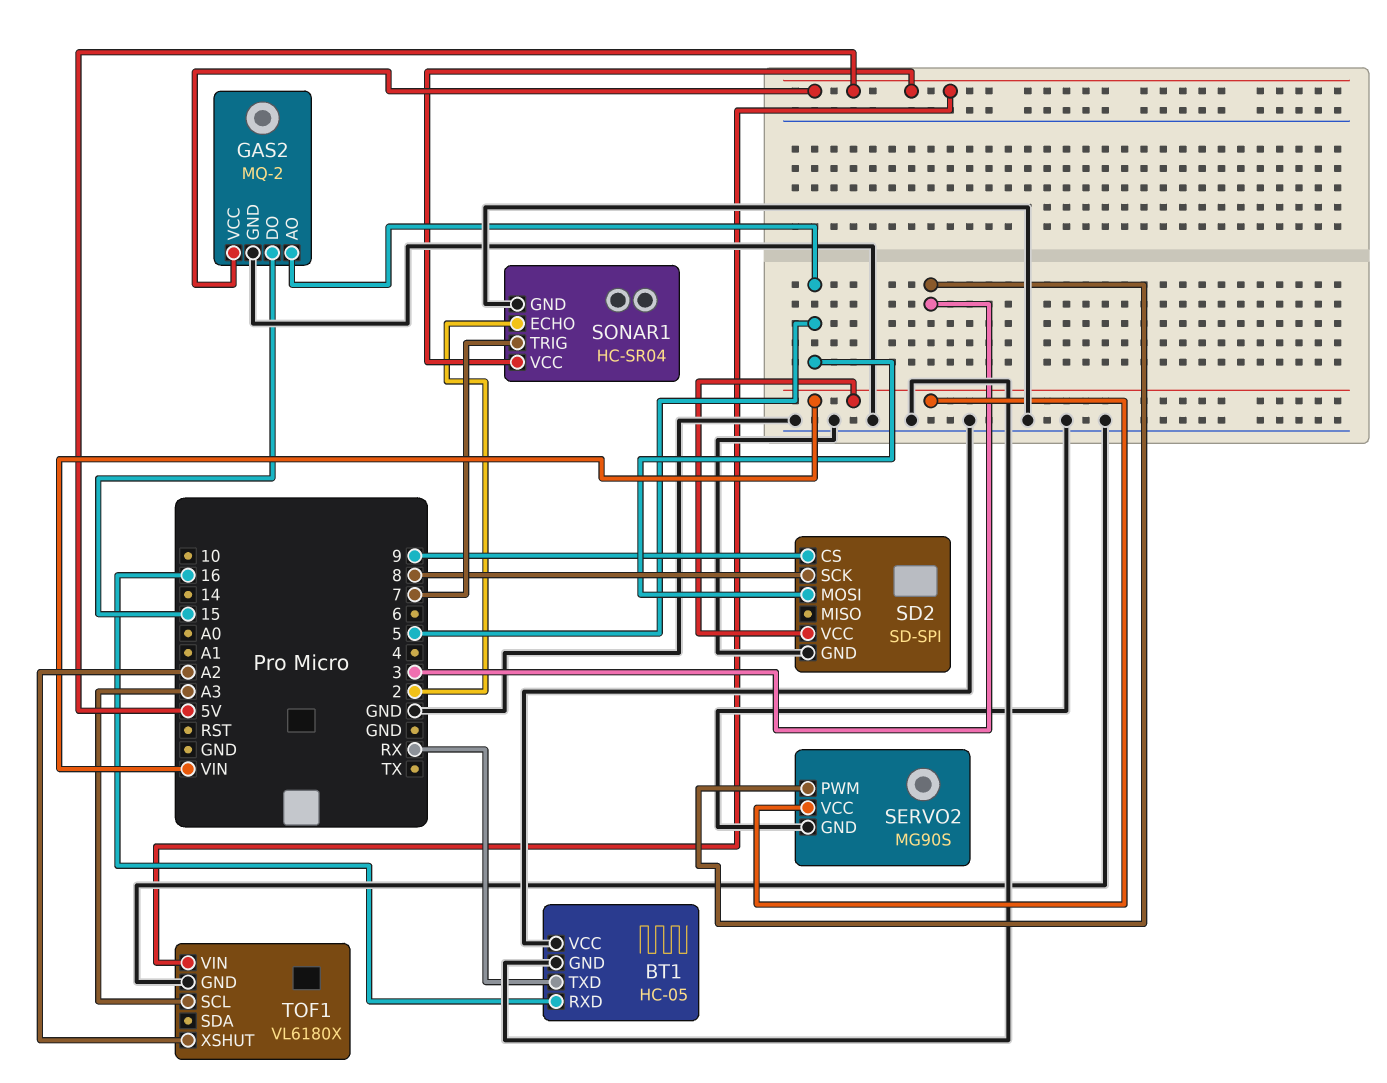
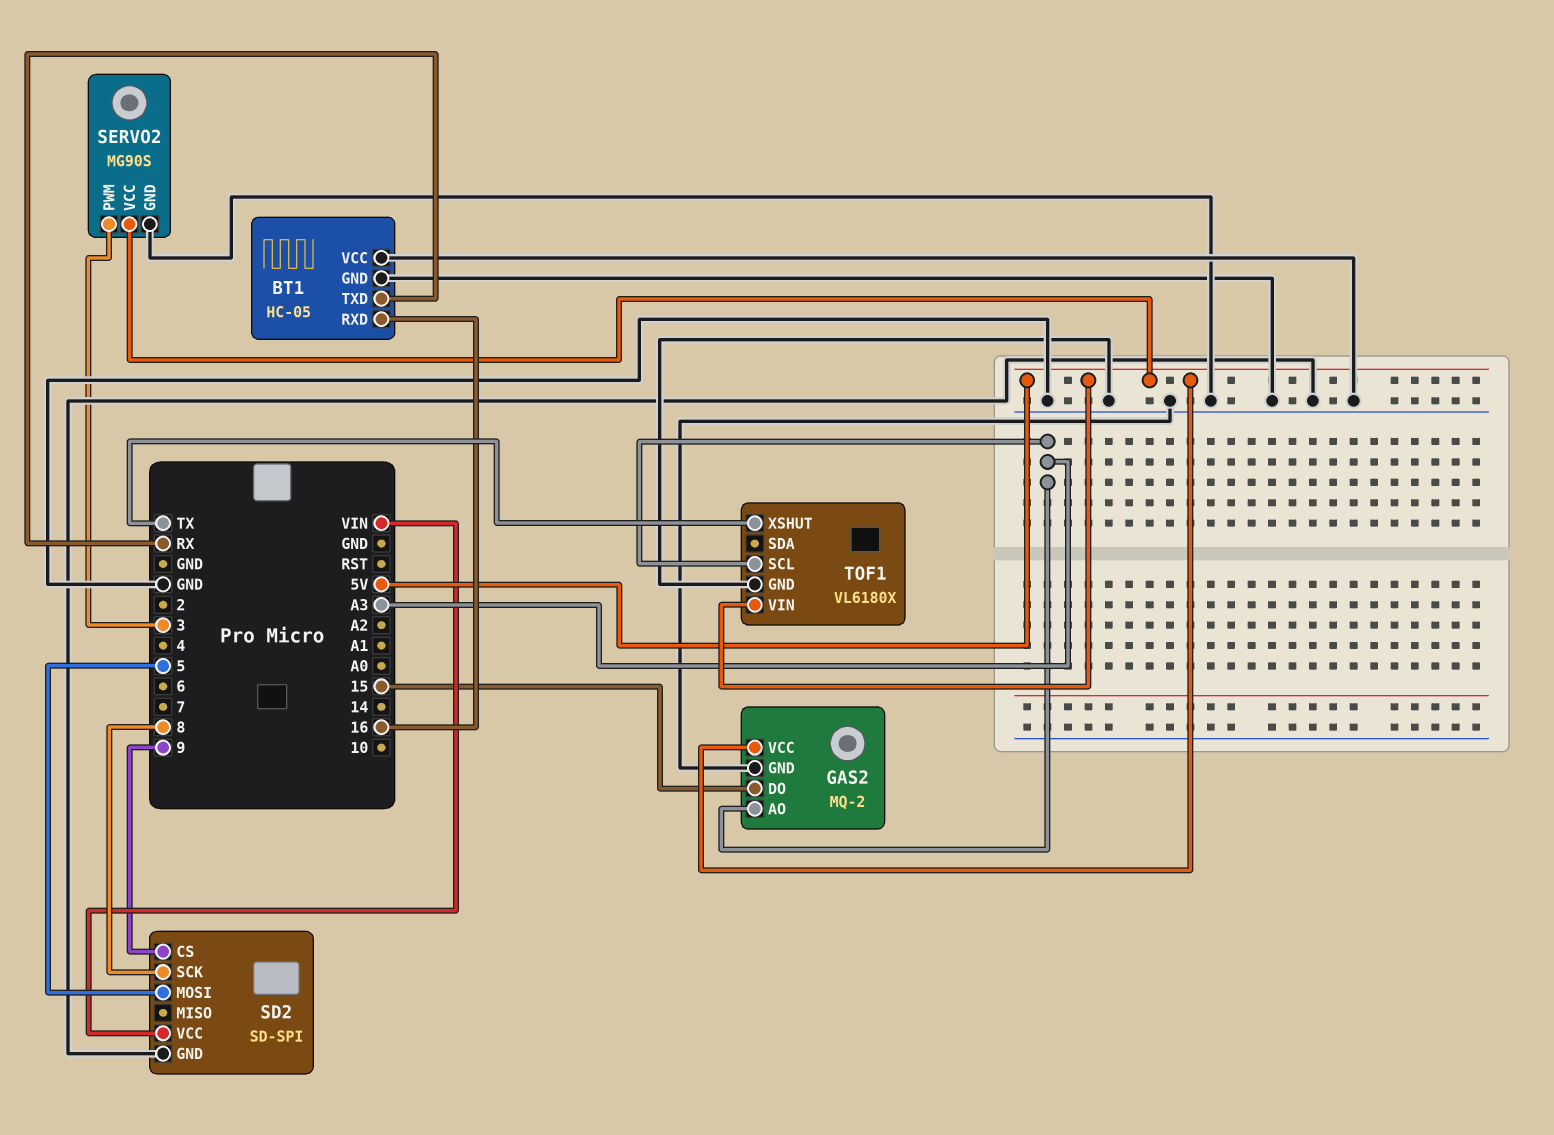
GAS2 pin AO: 5 -> A3
SERVO2 pin VCC: VIN -> 5V
SONAR1: HC-SR04 -> none
SONAR1 pin ECHO: 2 -> none
SONAR1 pin GND: GND -> none
SONAR1 pin TRIG: 7 -> none
SONAR1 pin VCC: 5V -> none
TOF1 pin XSHUT: A2 -> TX

